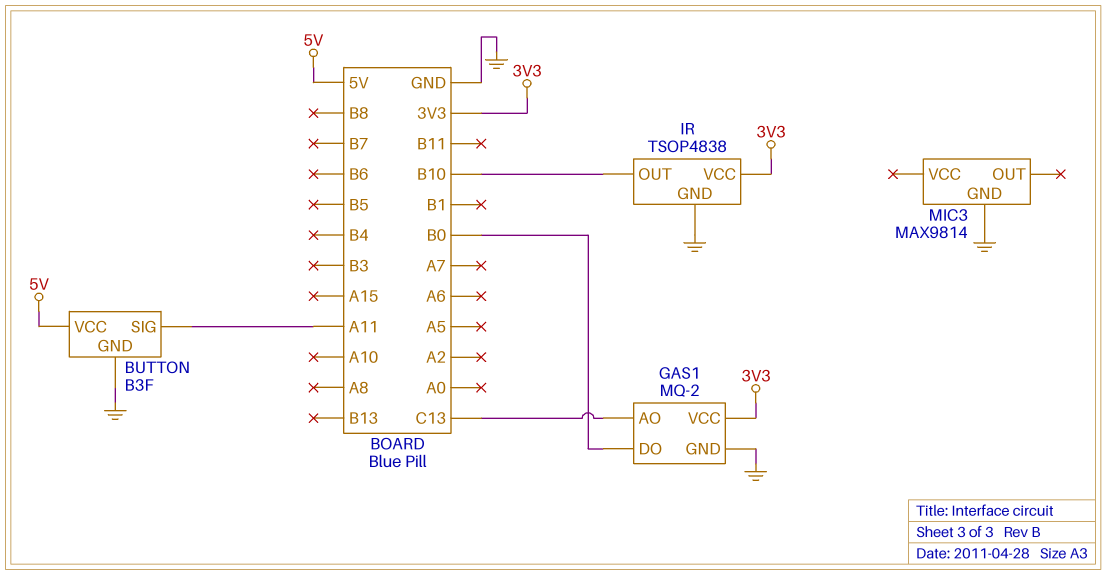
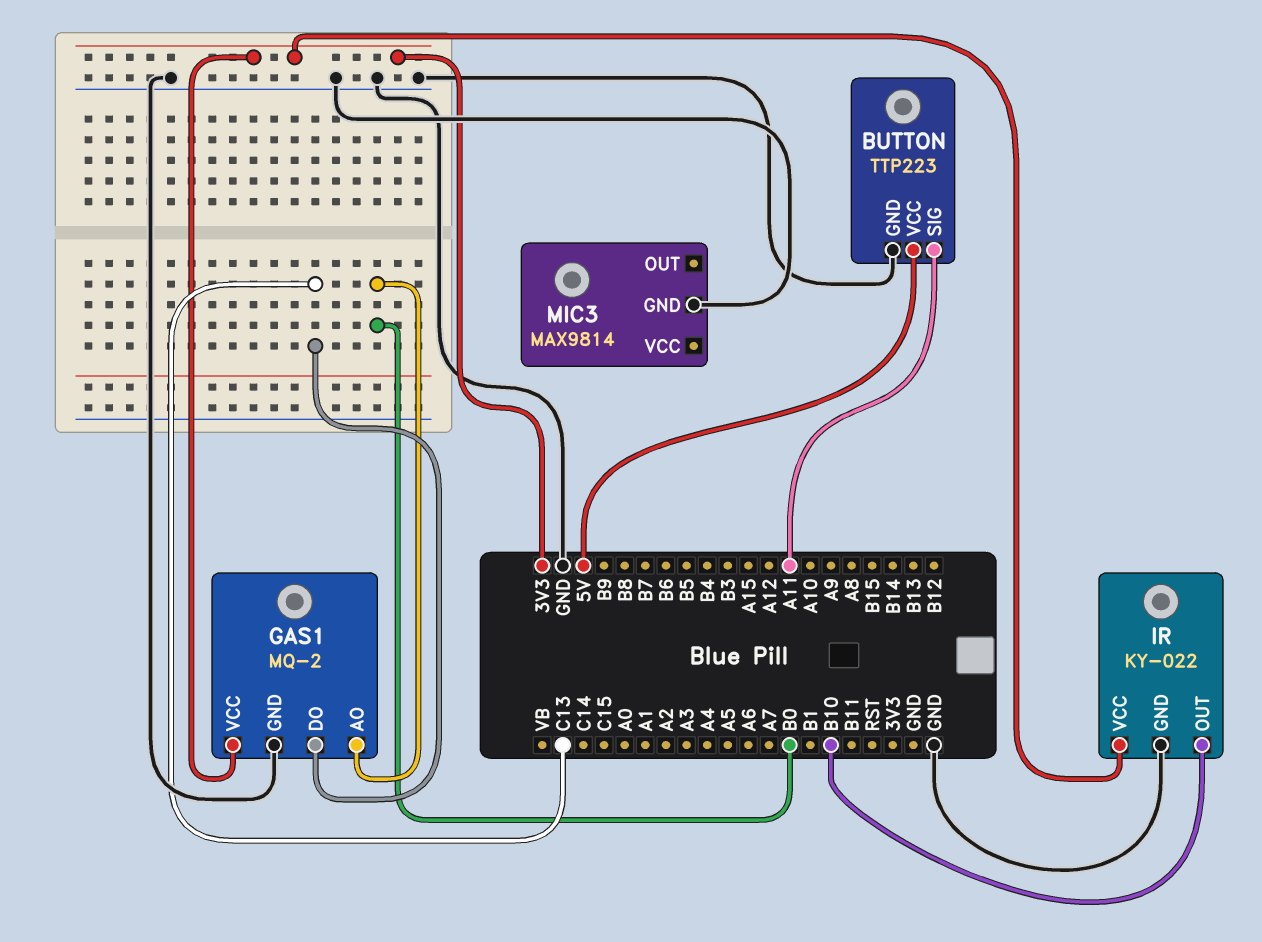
BUTTON: B3F -> TTP223
GAS1 pin AO: C13 -> B0
GAS1 pin DO: B0 -> C13
IR: TSOP4838 -> KY-022

